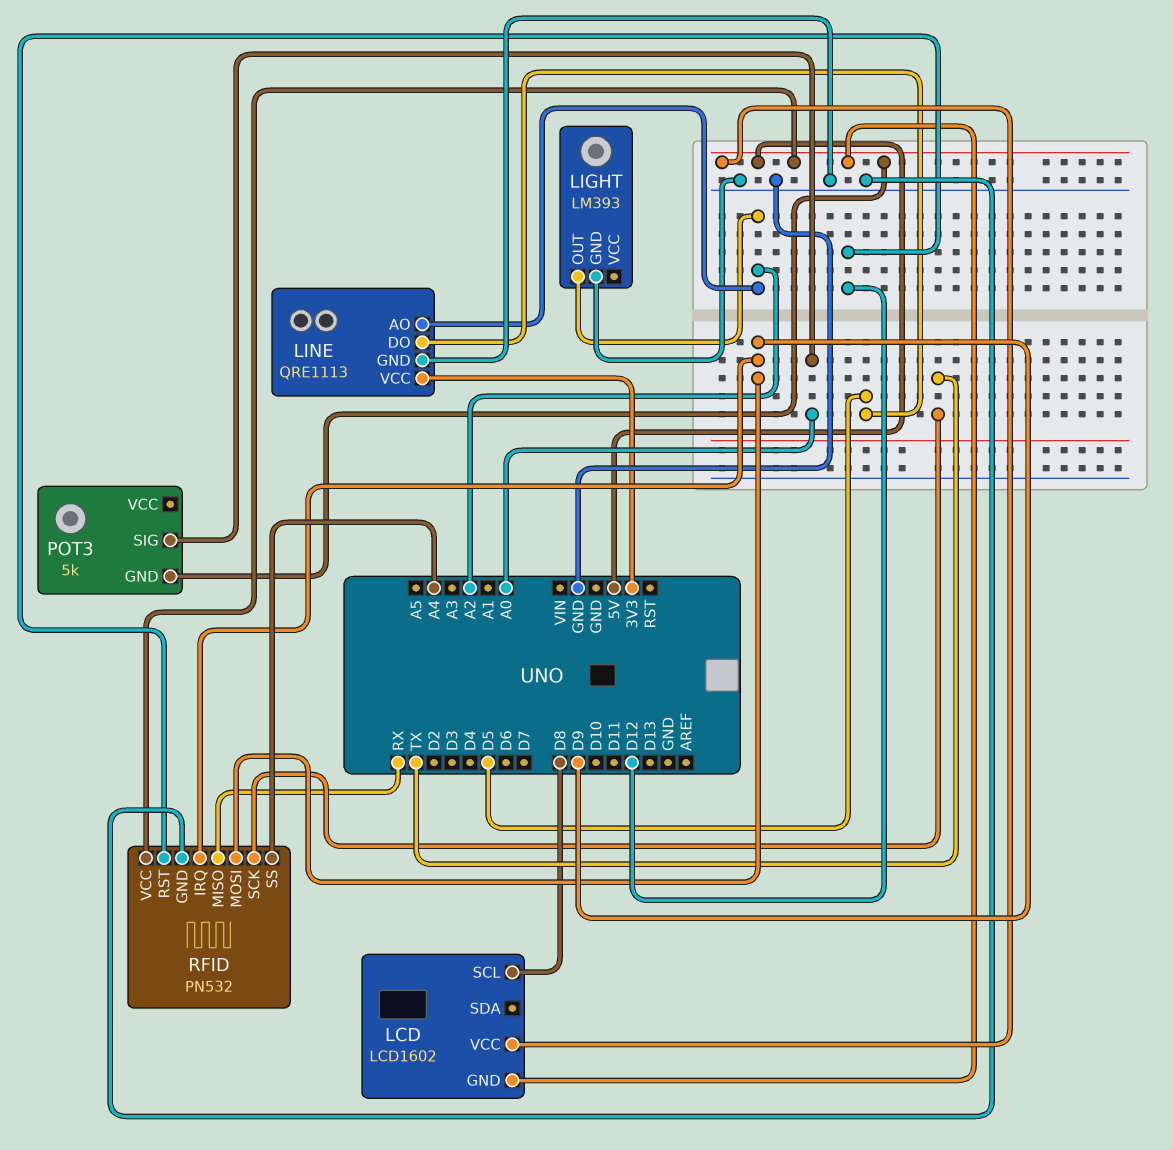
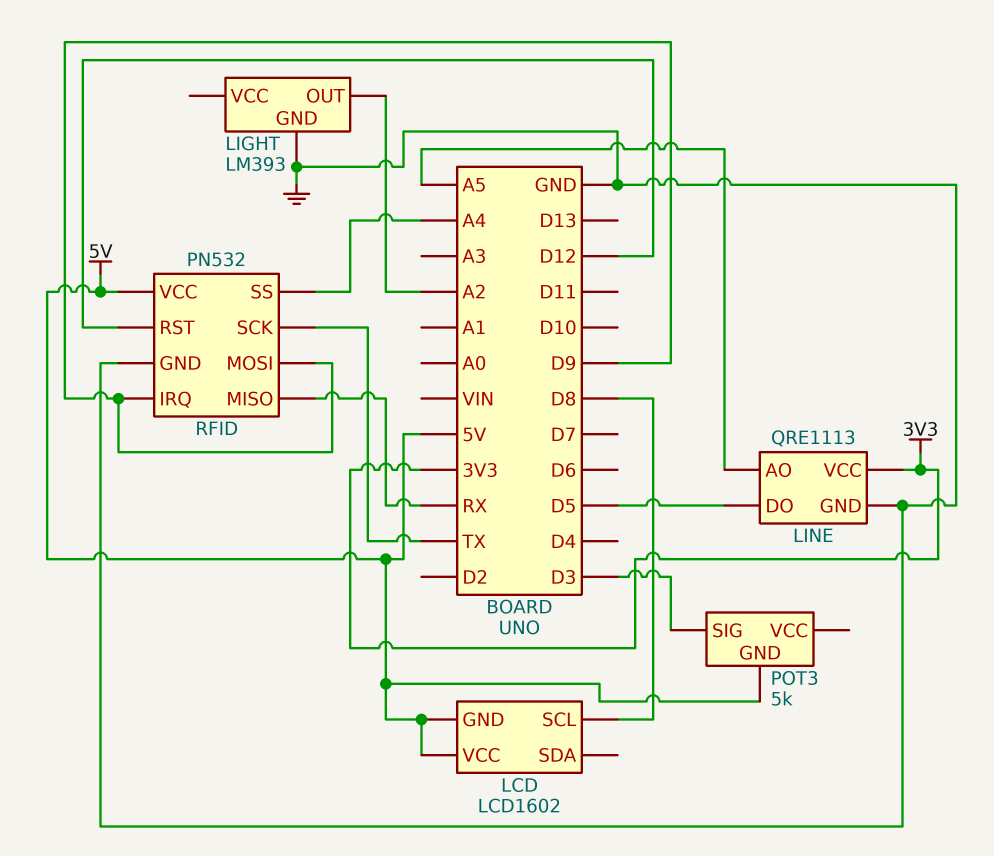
LINE pin AO: A2 -> A5
POT3 pin SIG: A0 -> D3

